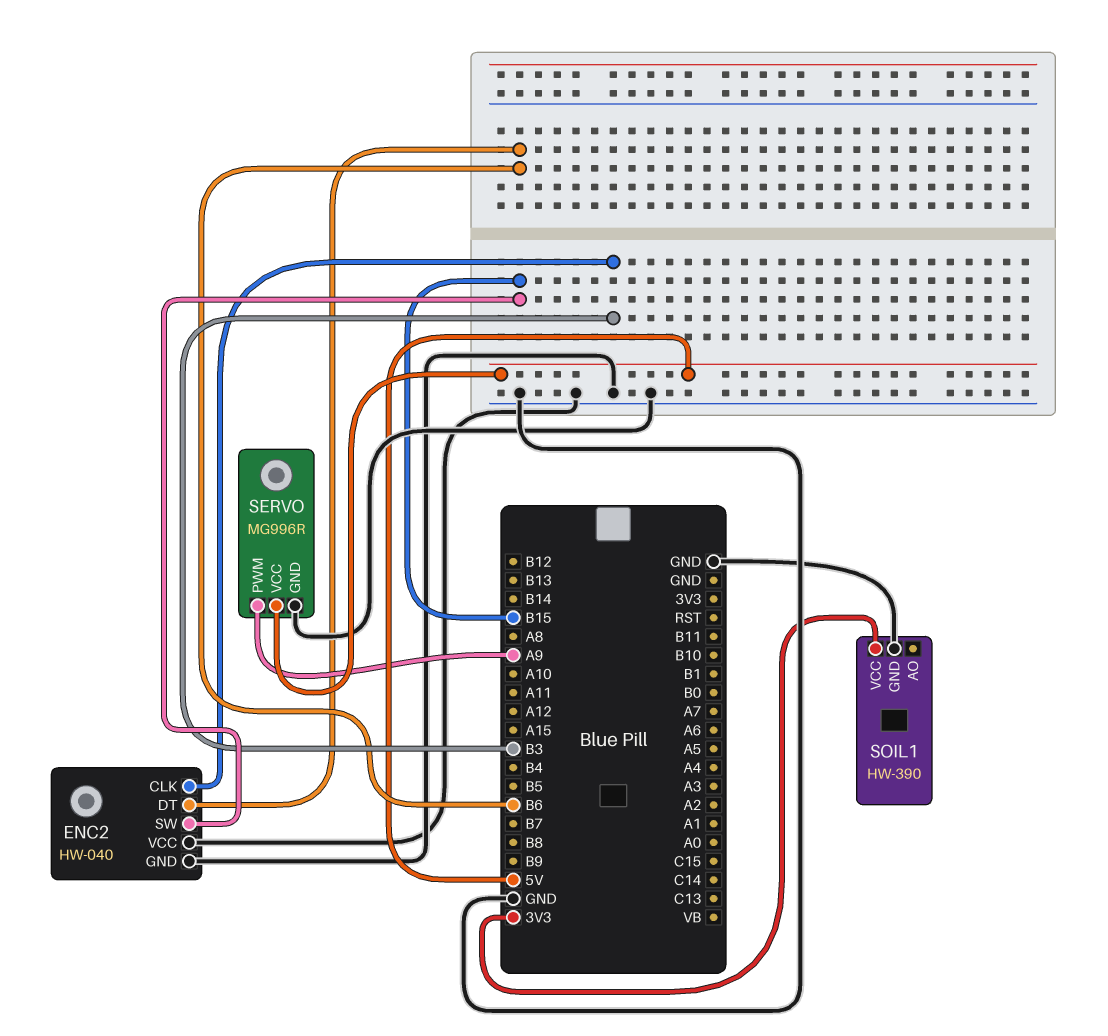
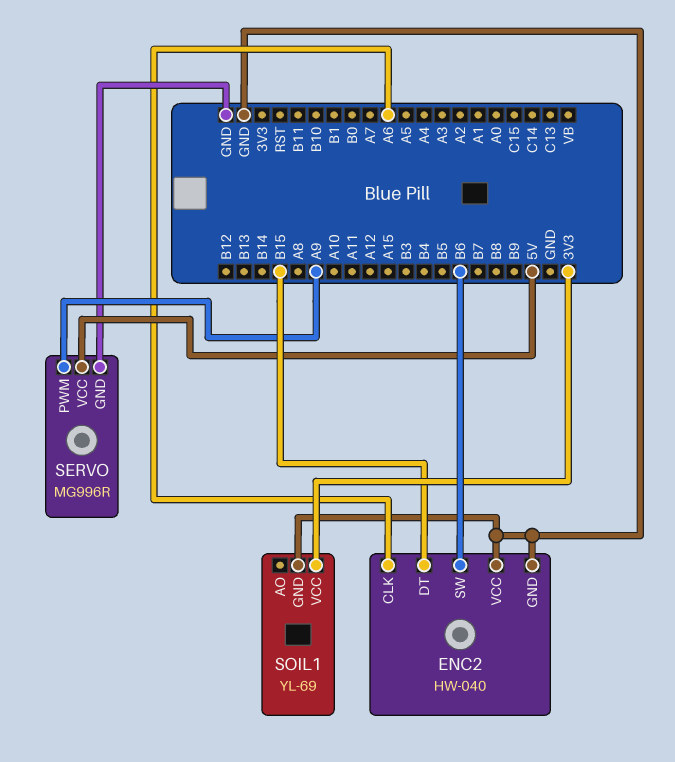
ENC2 pin CLK: B3 -> A6
ENC2 pin DT: B6 -> B15
ENC2 pin SW: B15 -> B6
SOIL1: HW-390 -> YL-69

